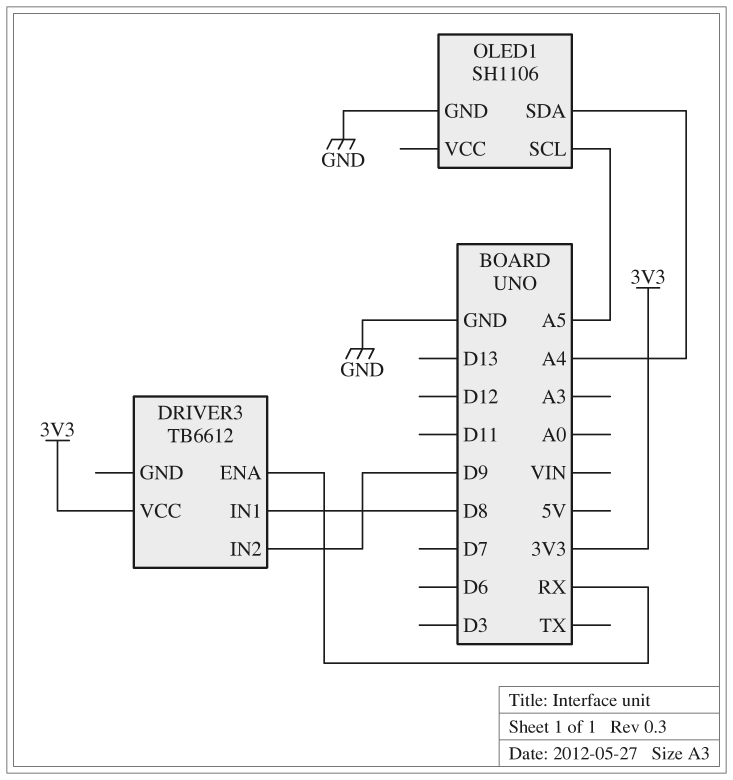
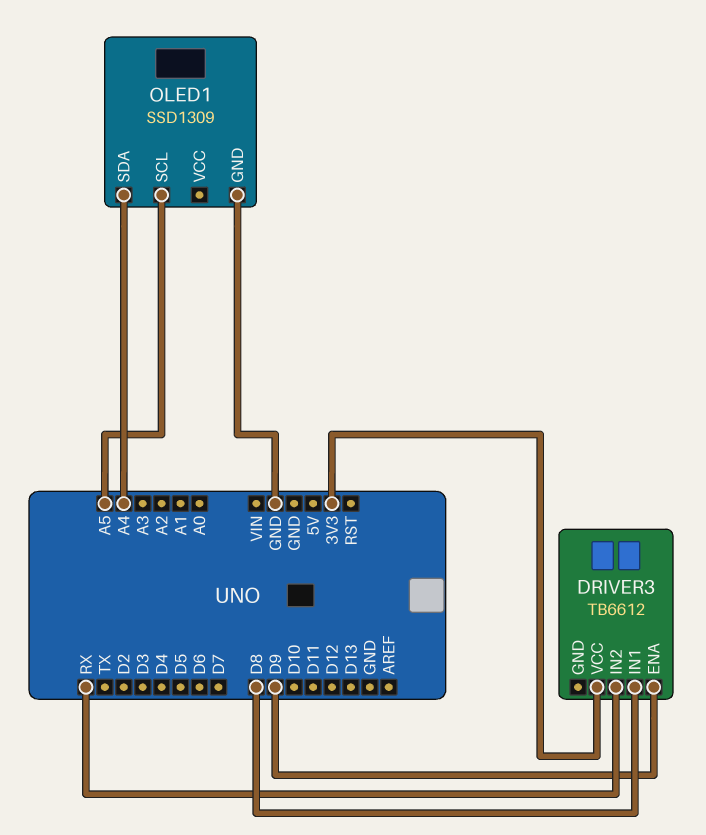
DRIVER3 pin ENA: RX -> D9
DRIVER3 pin IN2: D9 -> RX
OLED1: SH1106 -> SSD1309

